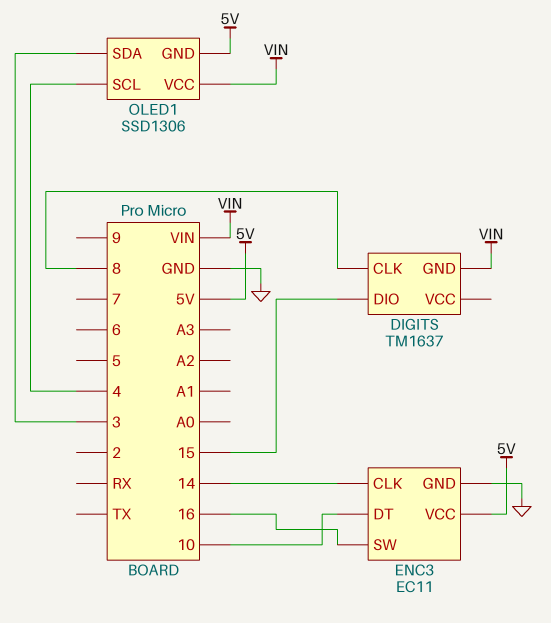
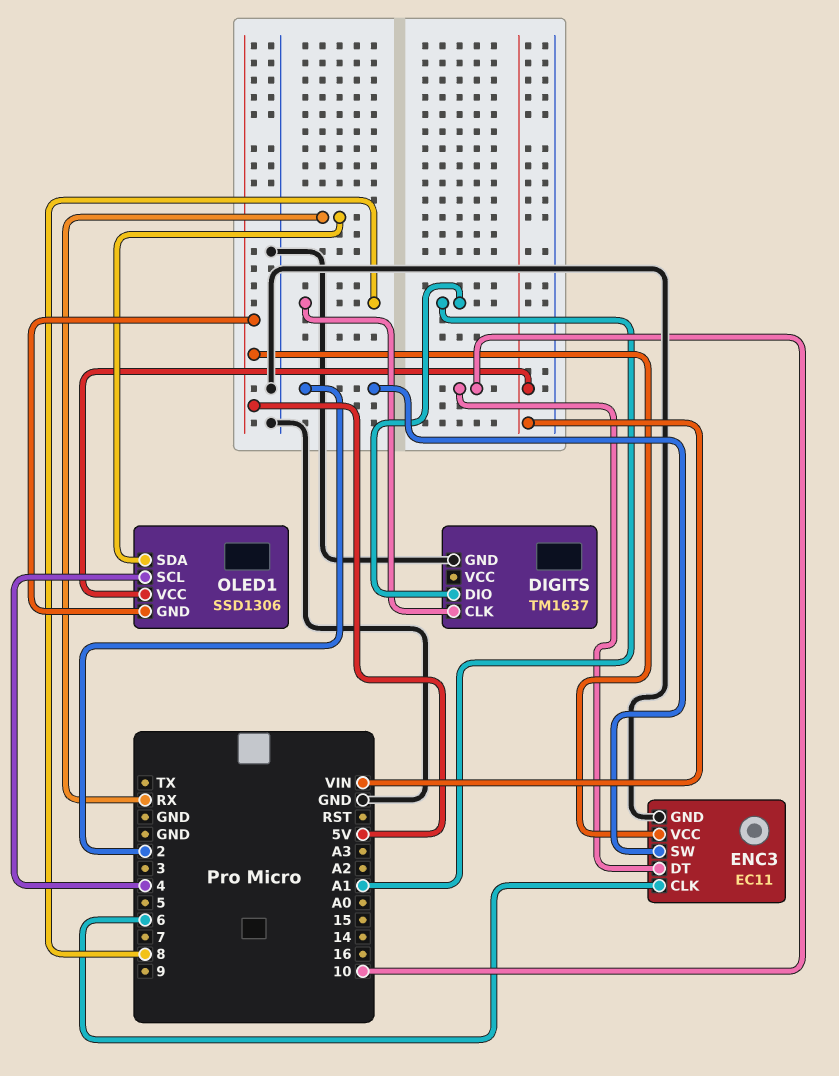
DIGITS pin DIO: 15 -> A1
DIGITS pin GND: VIN -> GND
ENC3 pin CLK: 14 -> 6
ENC3 pin SW: 16 -> 2
OLED1 pin SDA: 3 -> RX

